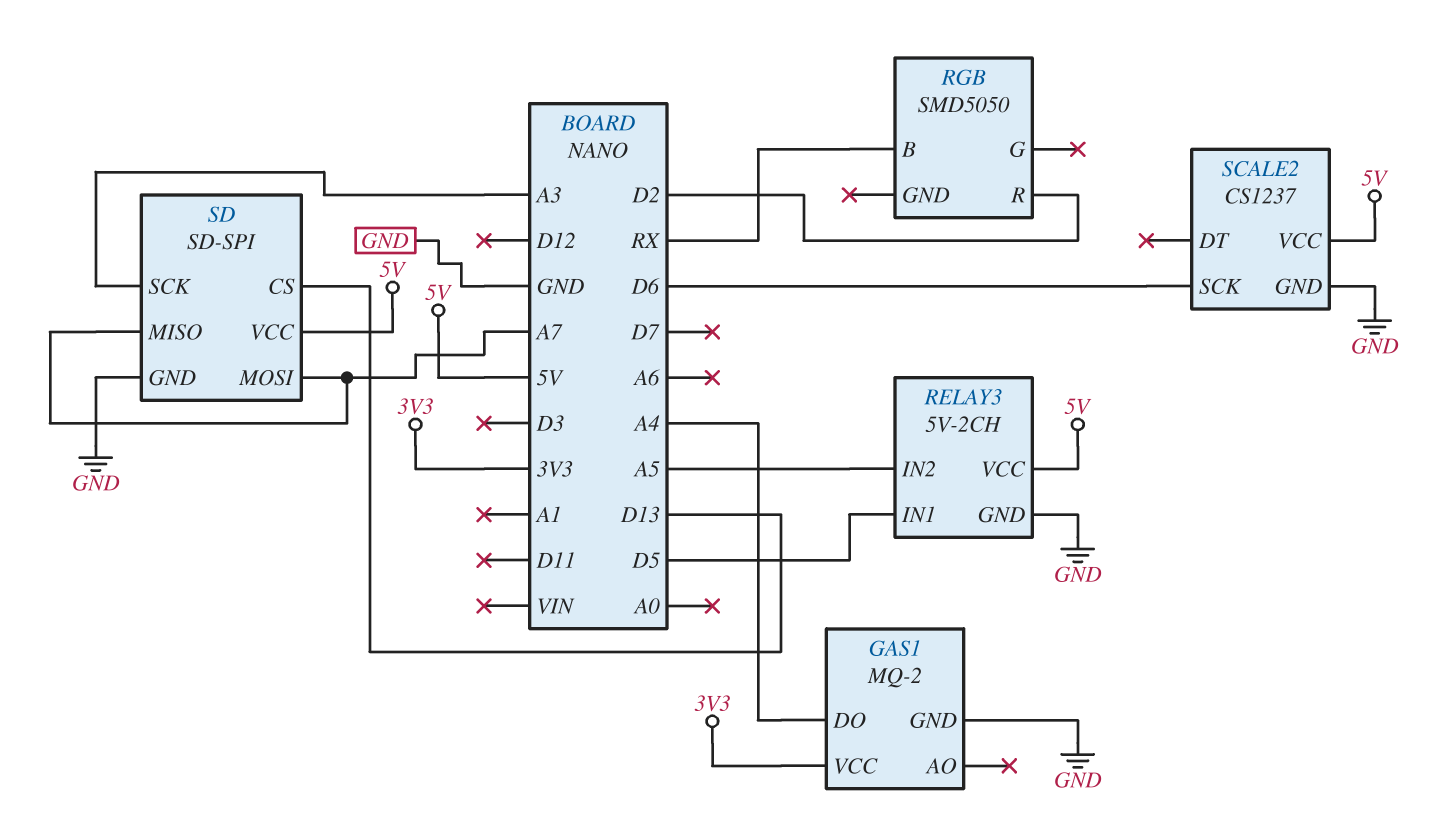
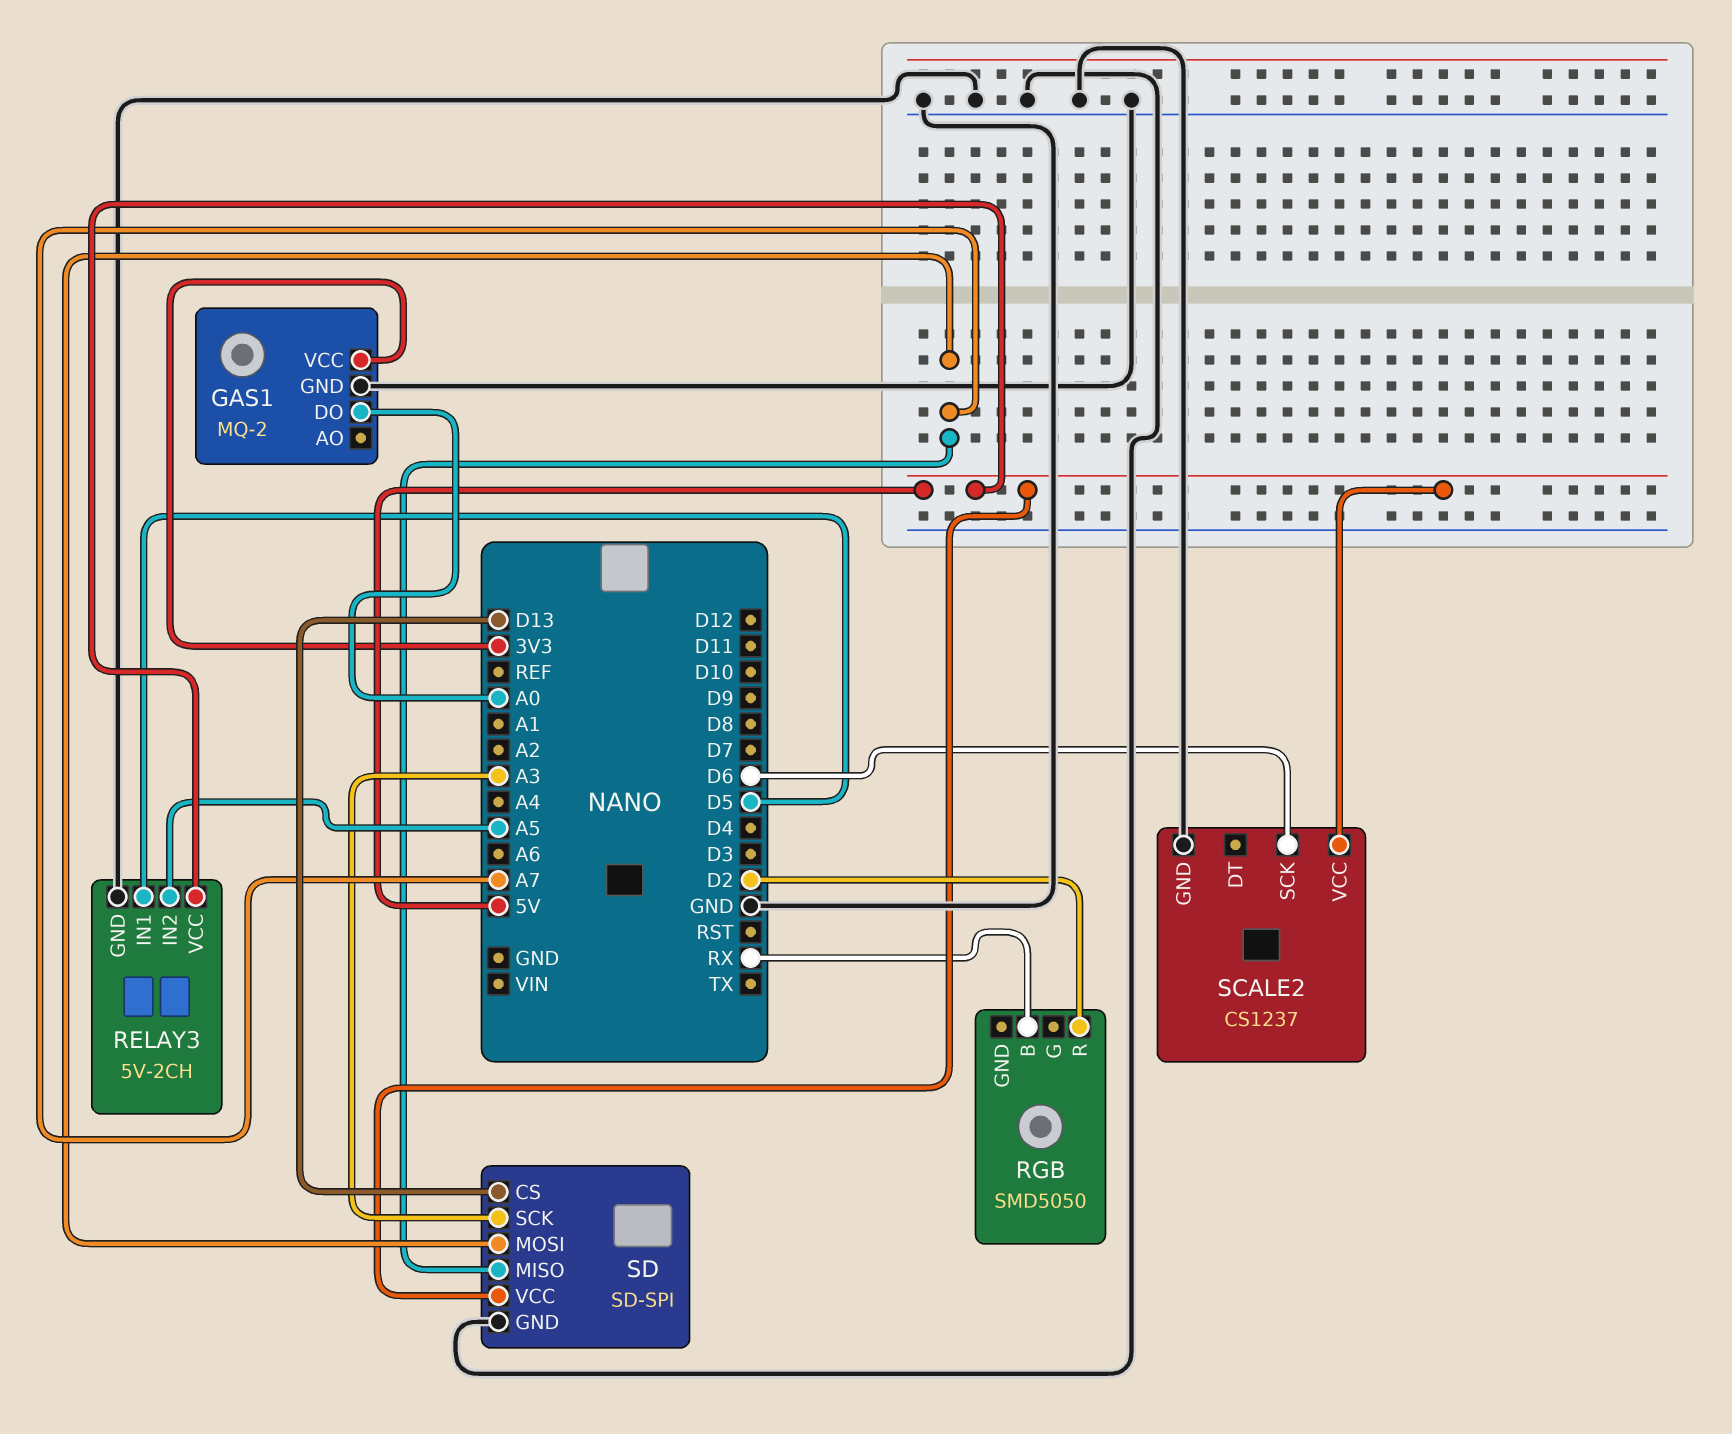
GAS1 pin DO: A4 -> A0

